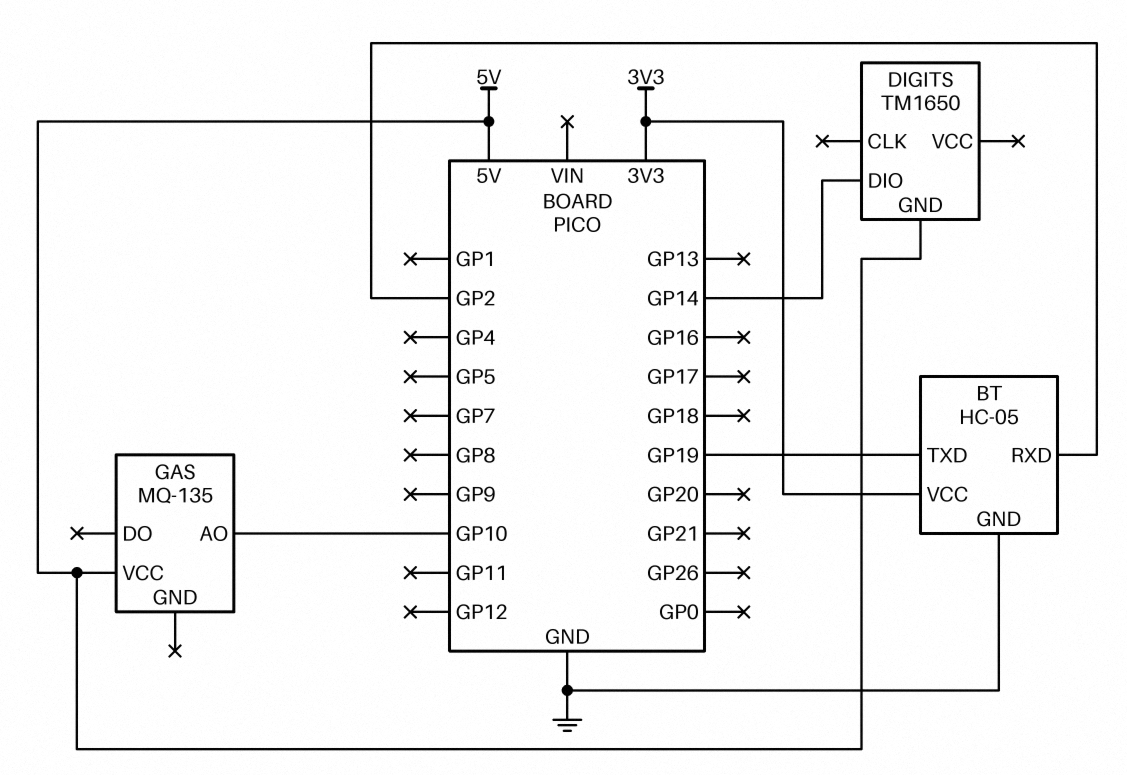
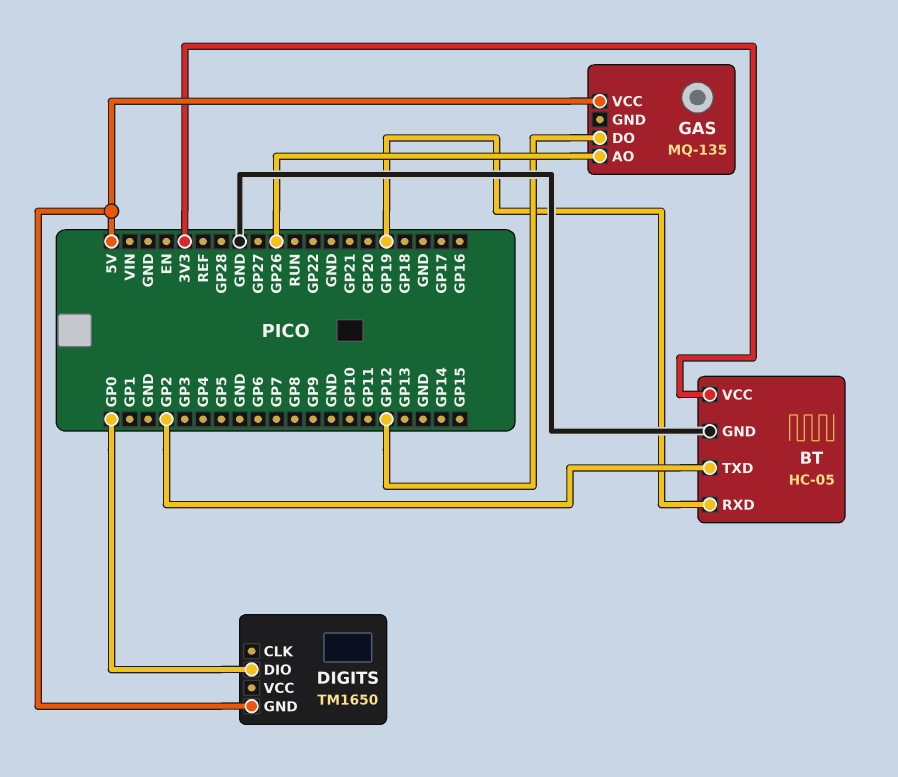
BT pin RXD: GP2 -> GP19
BT pin TXD: GP19 -> GP2
DIGITS pin DIO: GP14 -> GP0
GAS pin AO: GP10 -> GP26
GAS pin DO: none -> GP12

